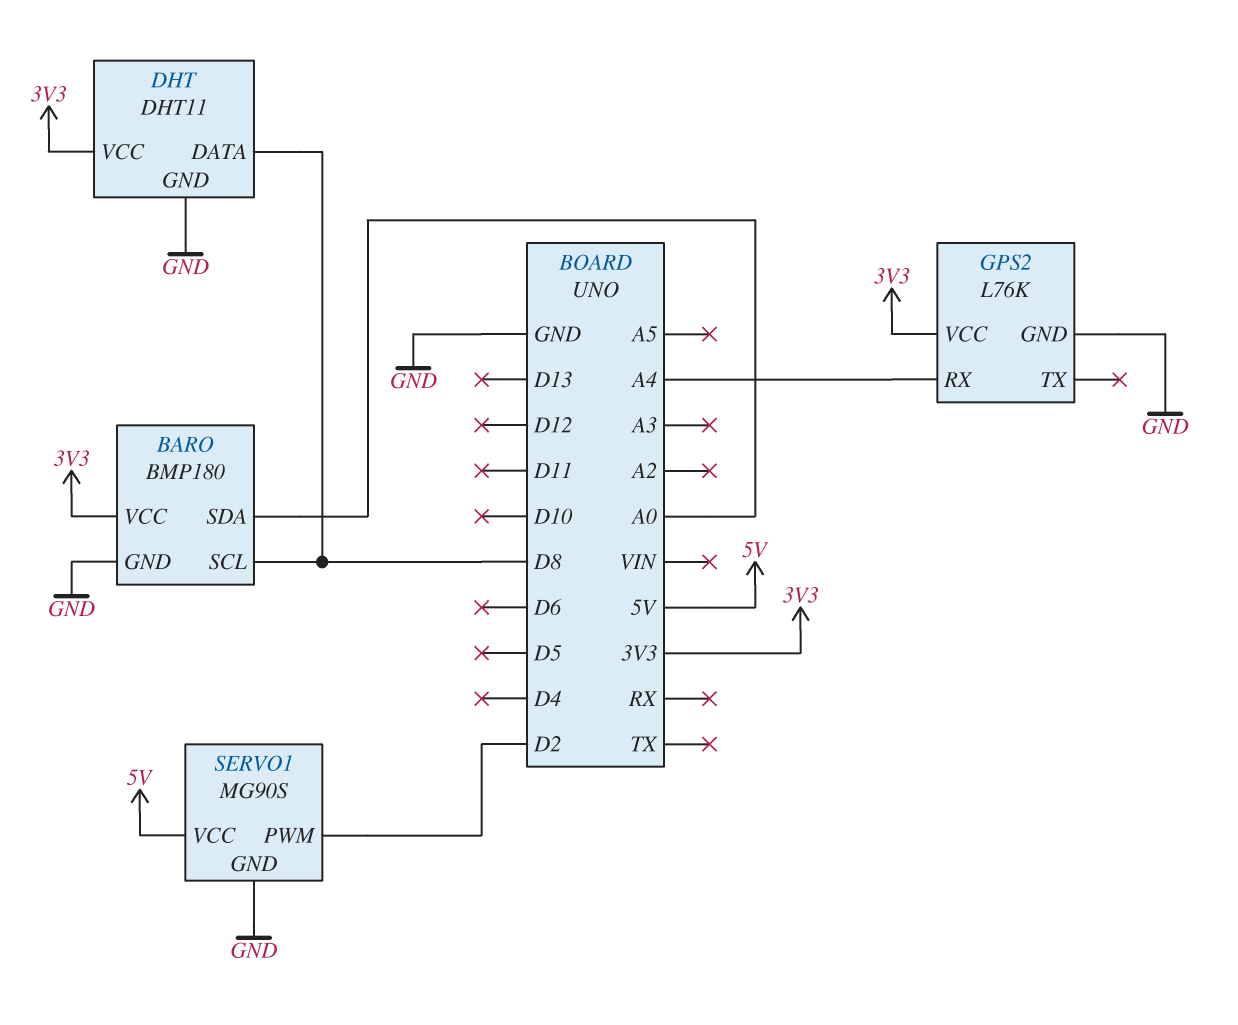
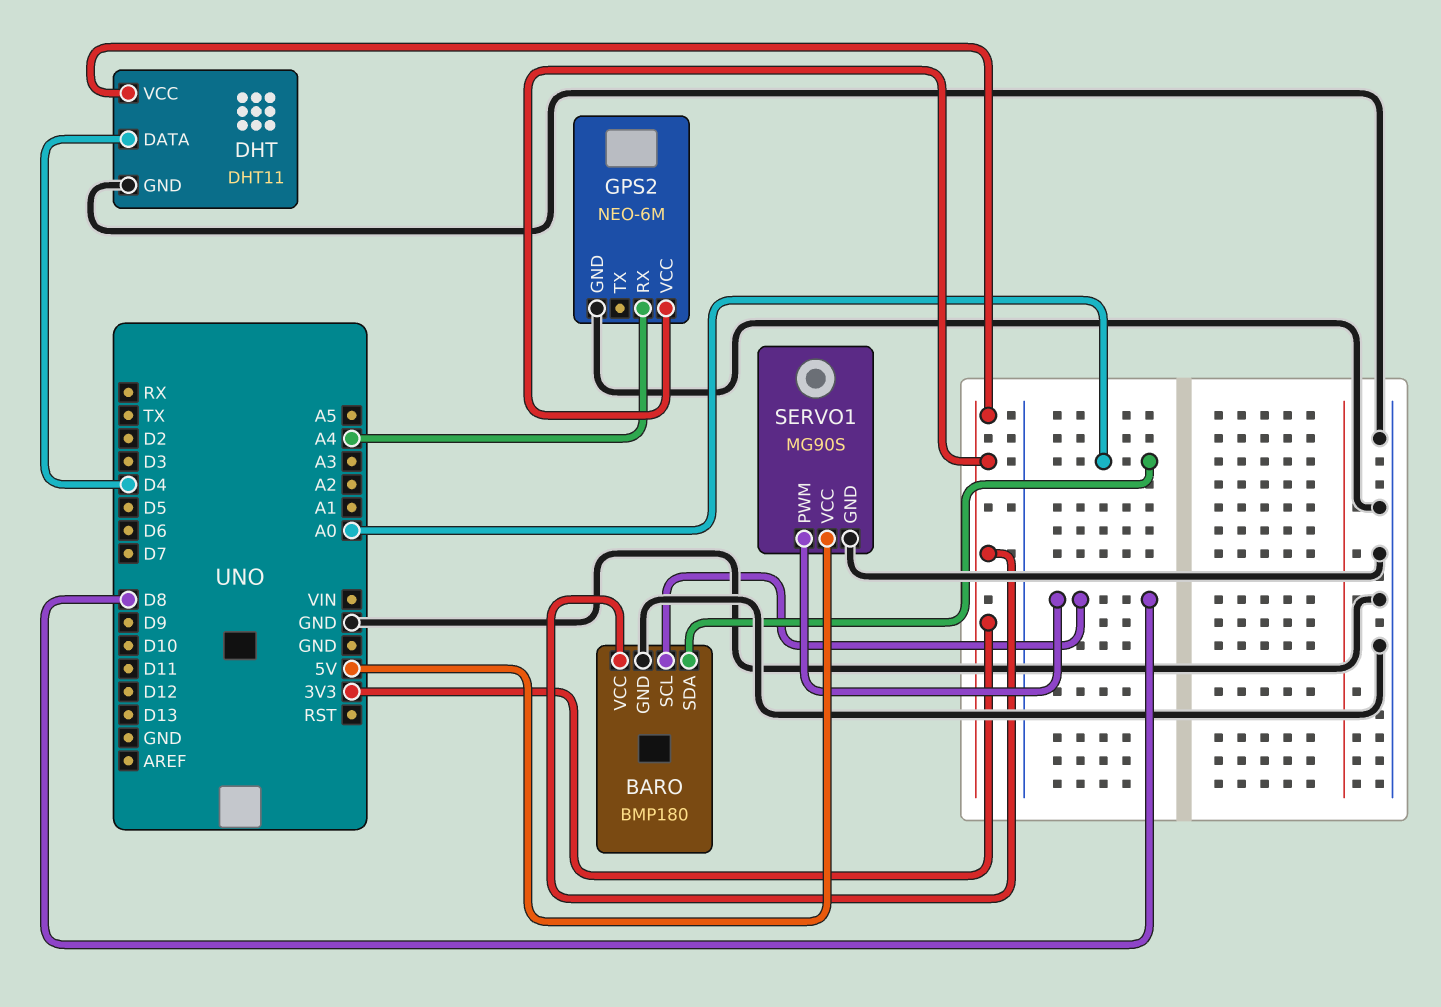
DHT pin DATA: D8 -> D4
GPS2: L76K -> NEO-6M
SERVO1 pin PWM: D2 -> D8

